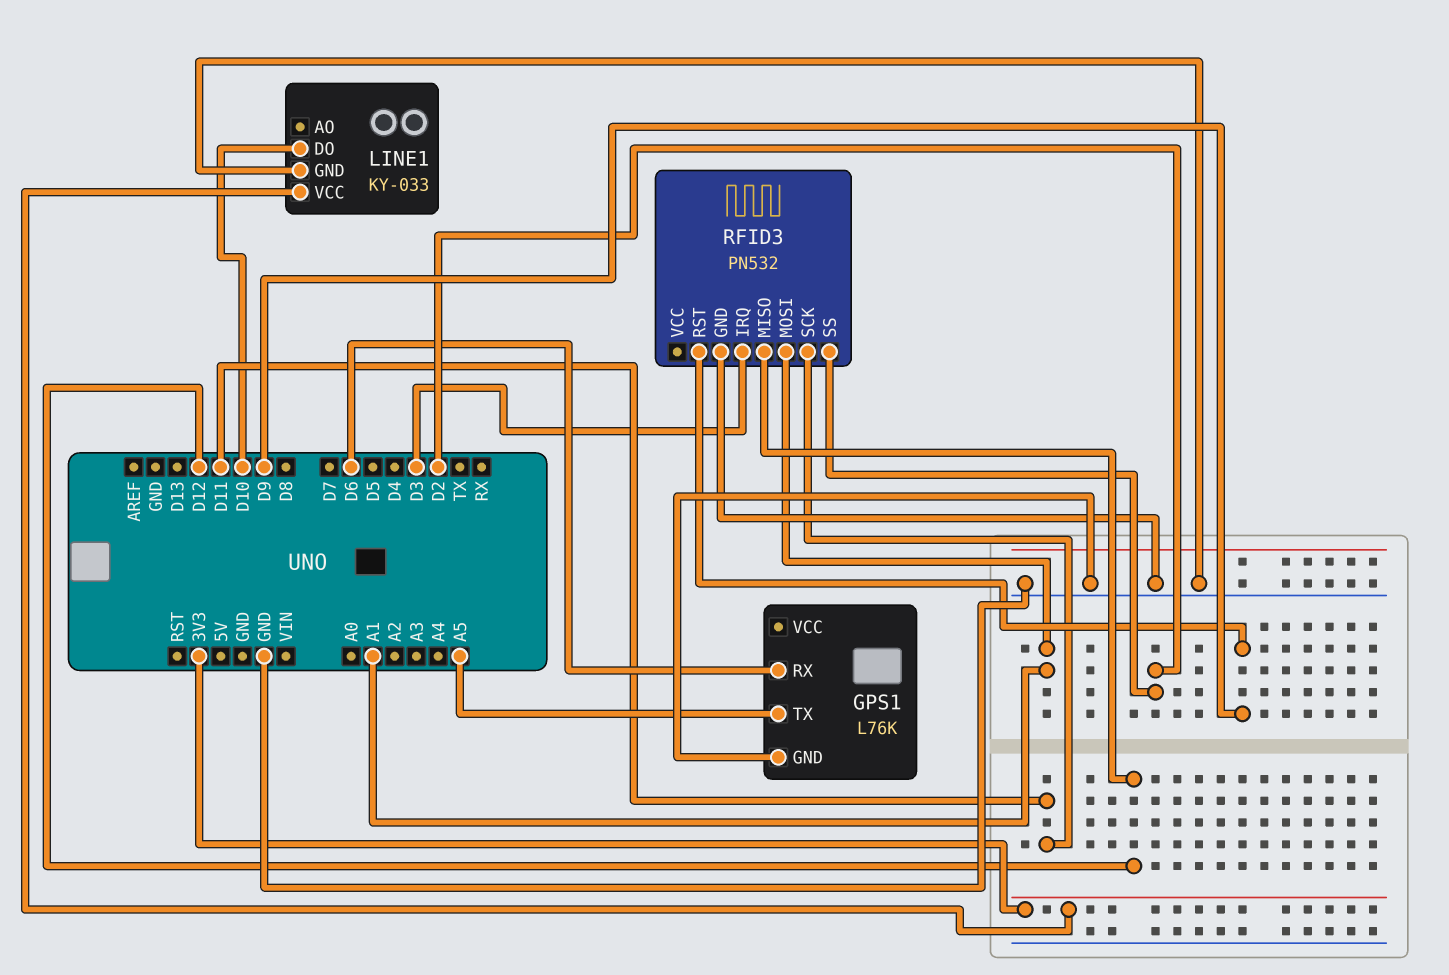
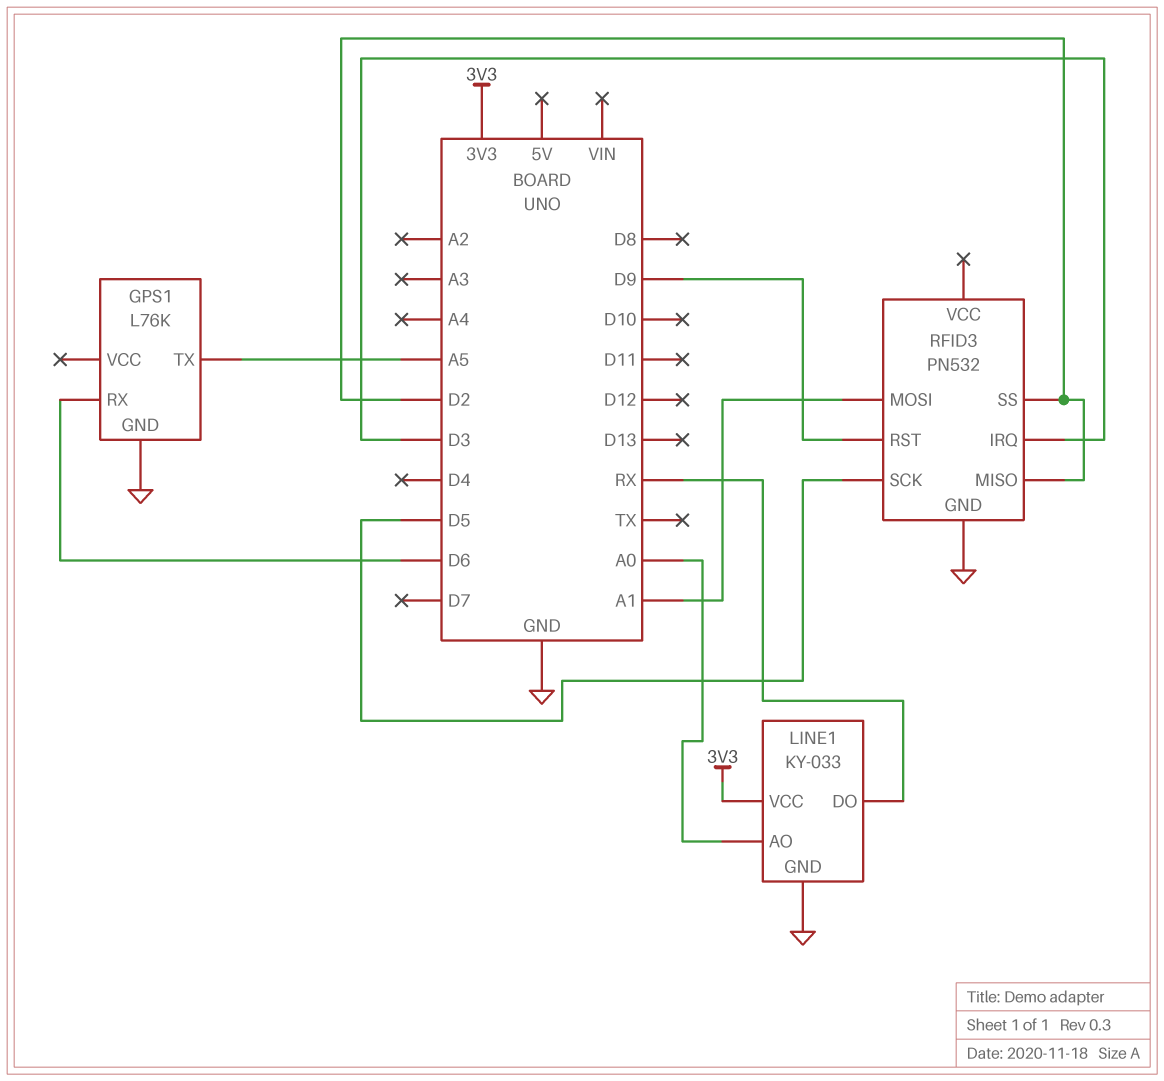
LINE1 pin AO: none -> A0
LINE1 pin DO: D10 -> RX
RFID3 pin MISO: D12 -> D2
RFID3 pin SCK: D11 -> D5

